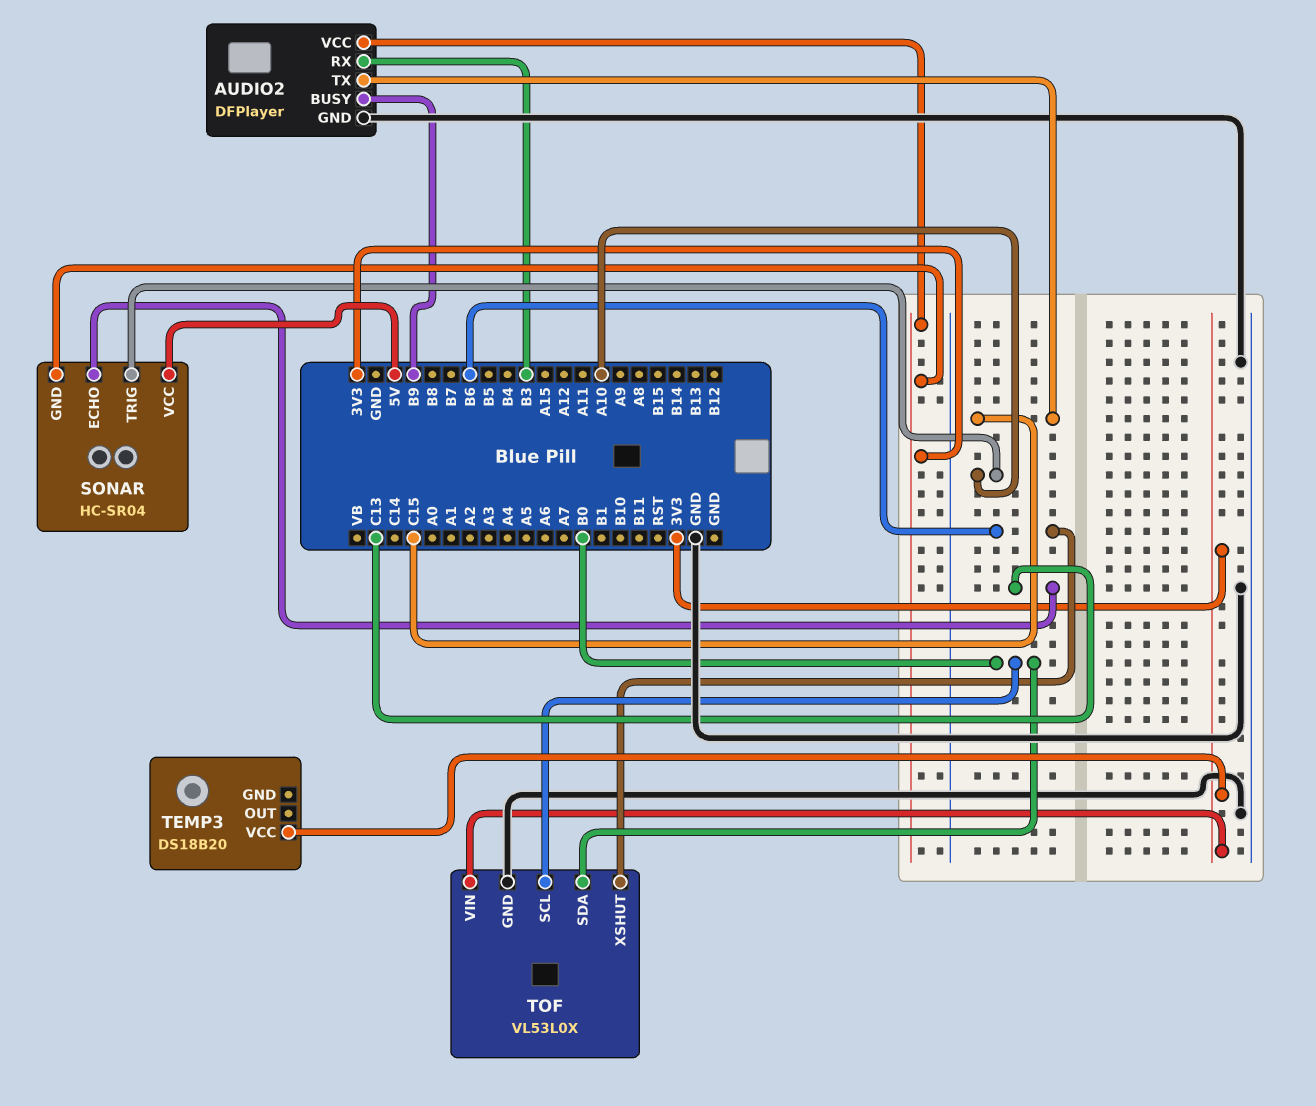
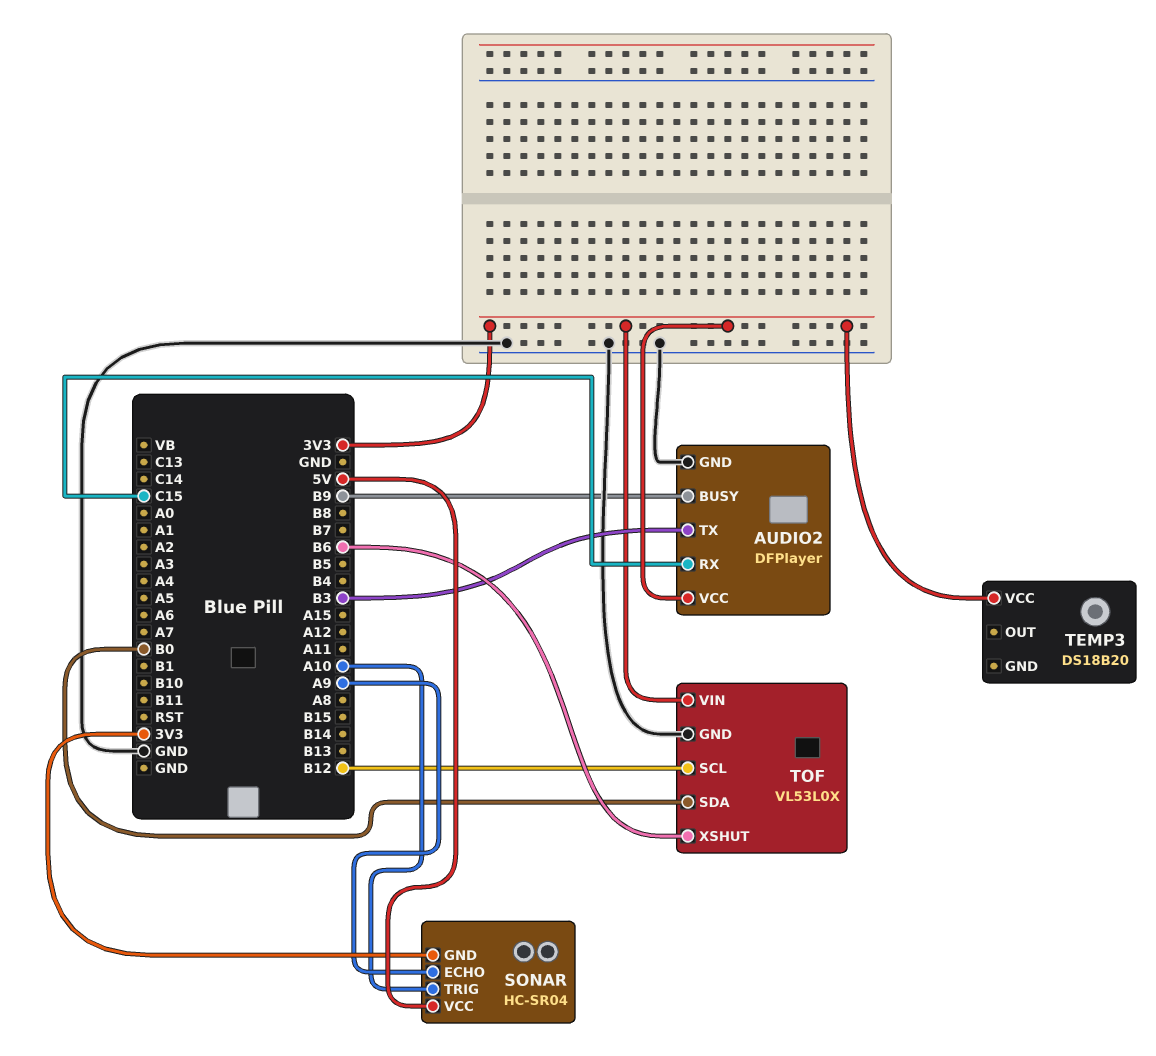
AUDIO2 pin RX: B3 -> C15
AUDIO2 pin TX: C15 -> B3
SONAR pin ECHO: C13 -> A9
TOF pin SCL: B0 -> B12

